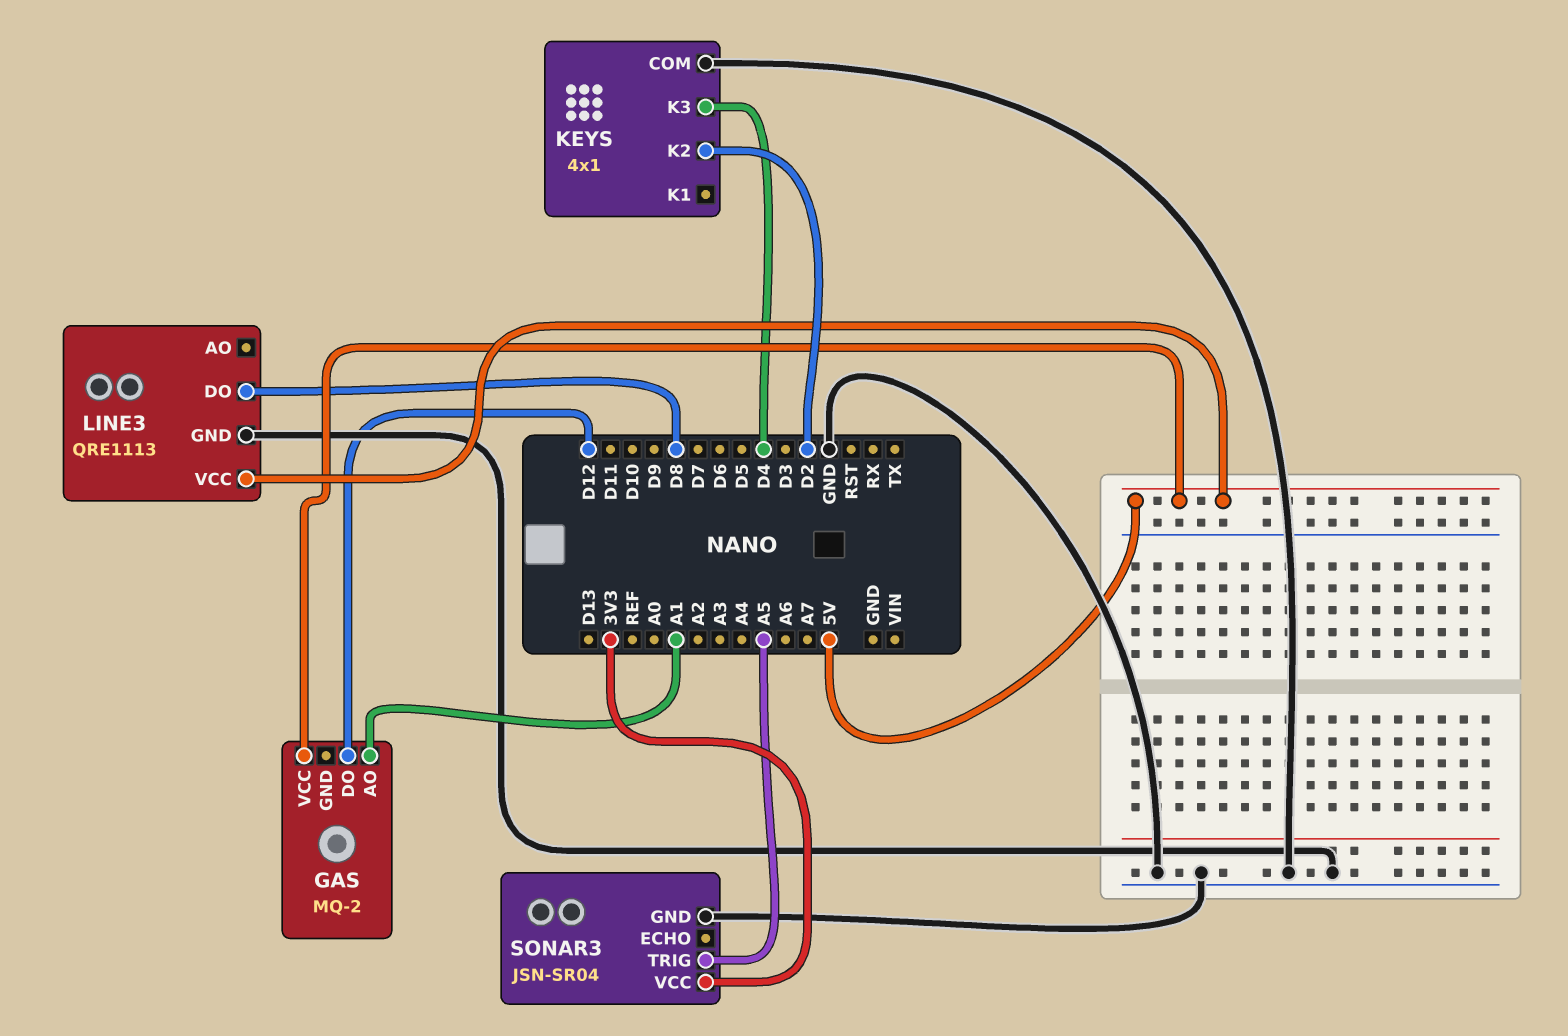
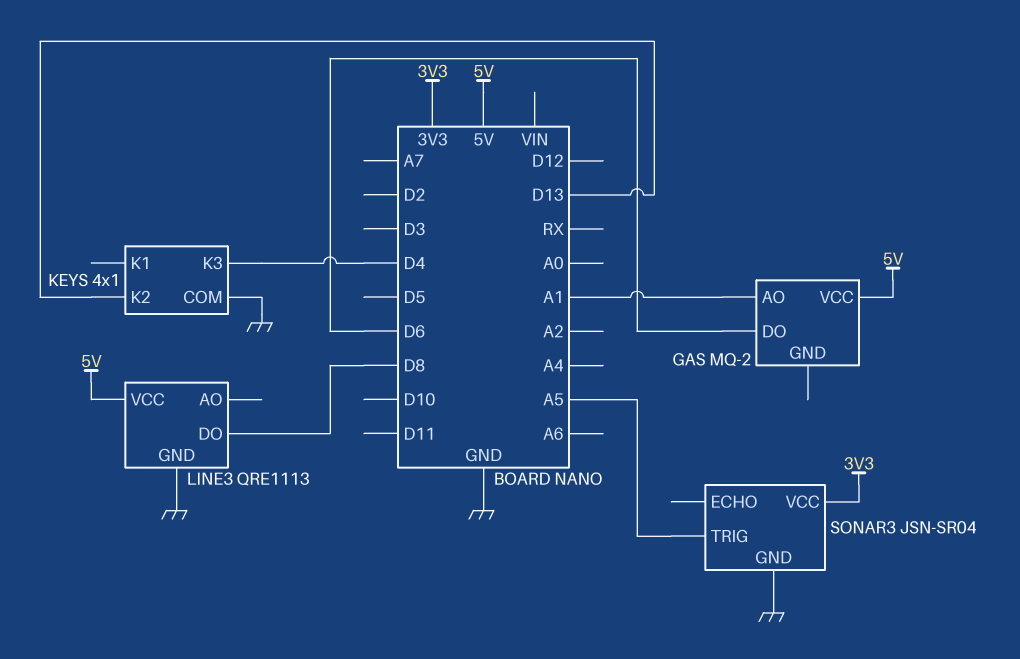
GAS pin DO: D12 -> D6
KEYS pin K2: D2 -> D13

